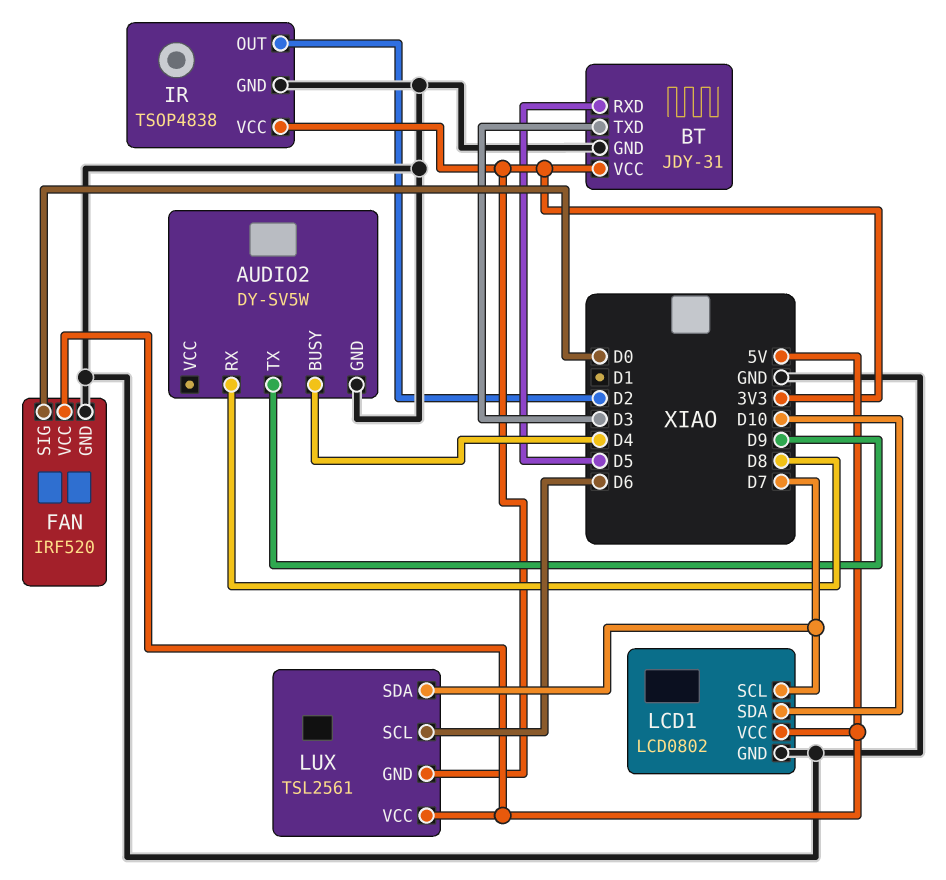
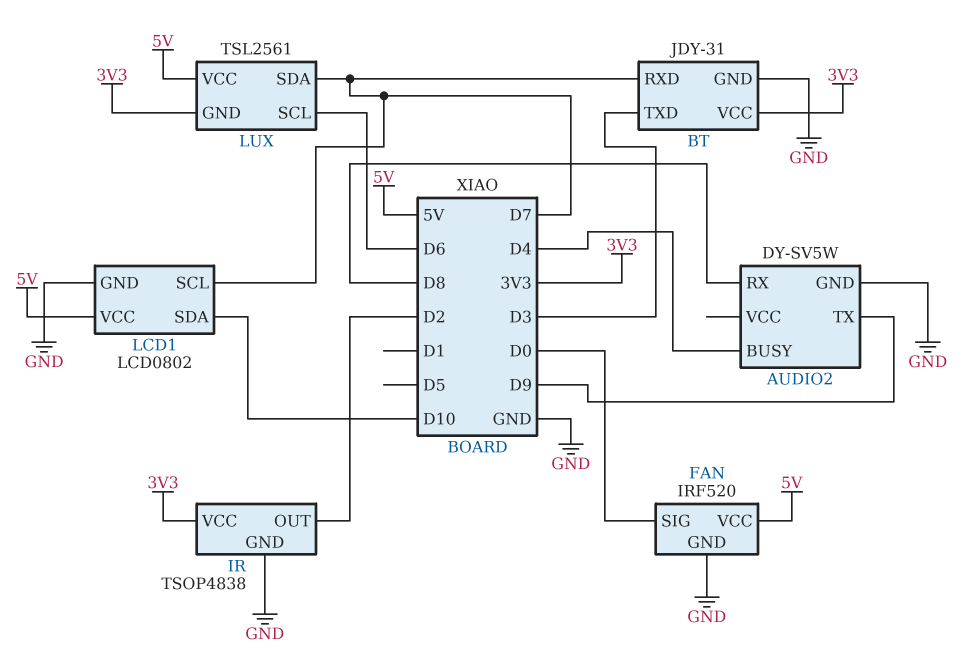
BT pin RXD: D5 -> D7

